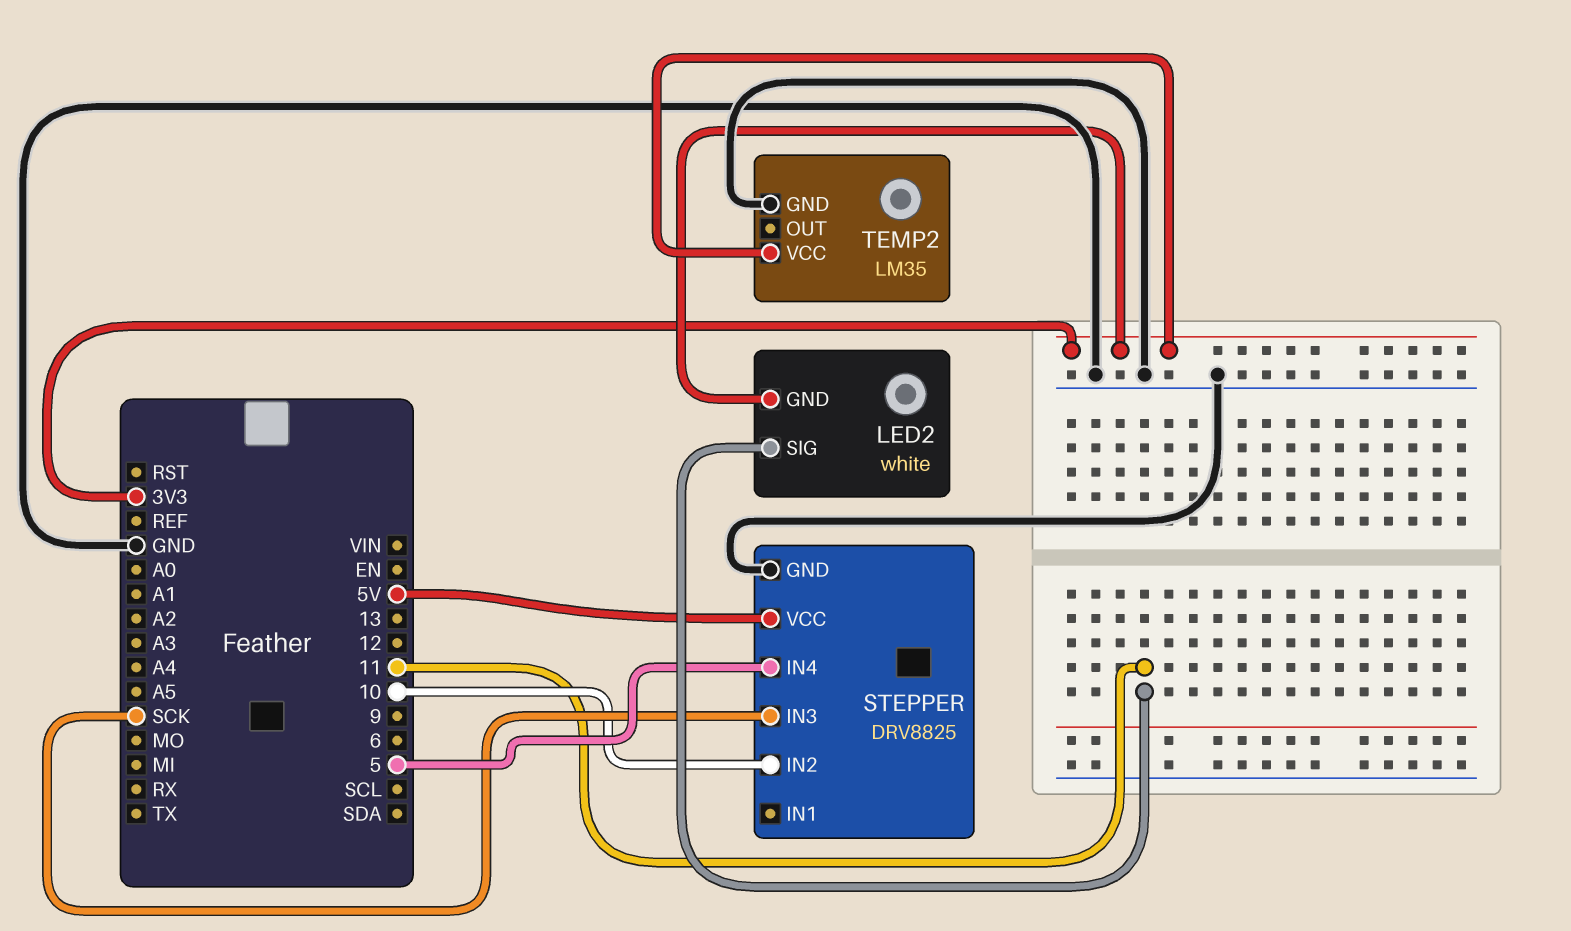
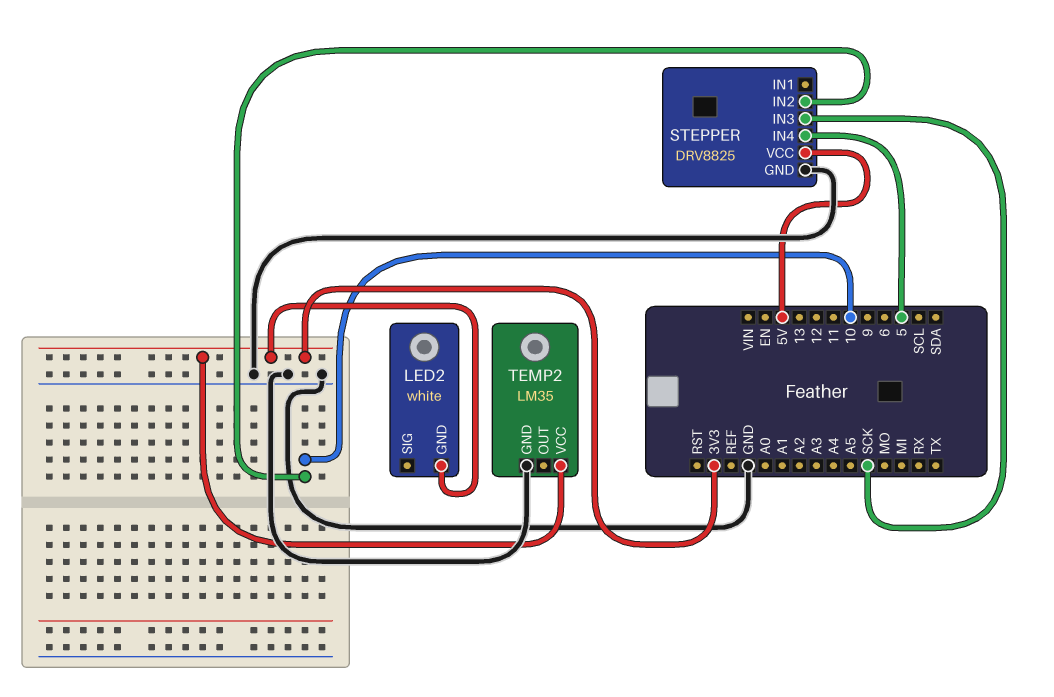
LED2 pin SIG: 11 -> none

